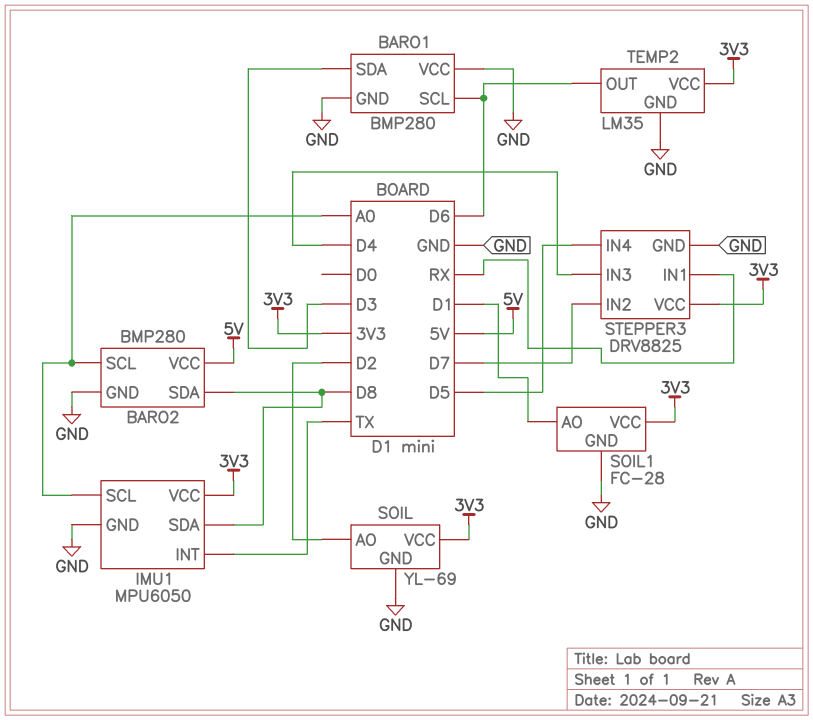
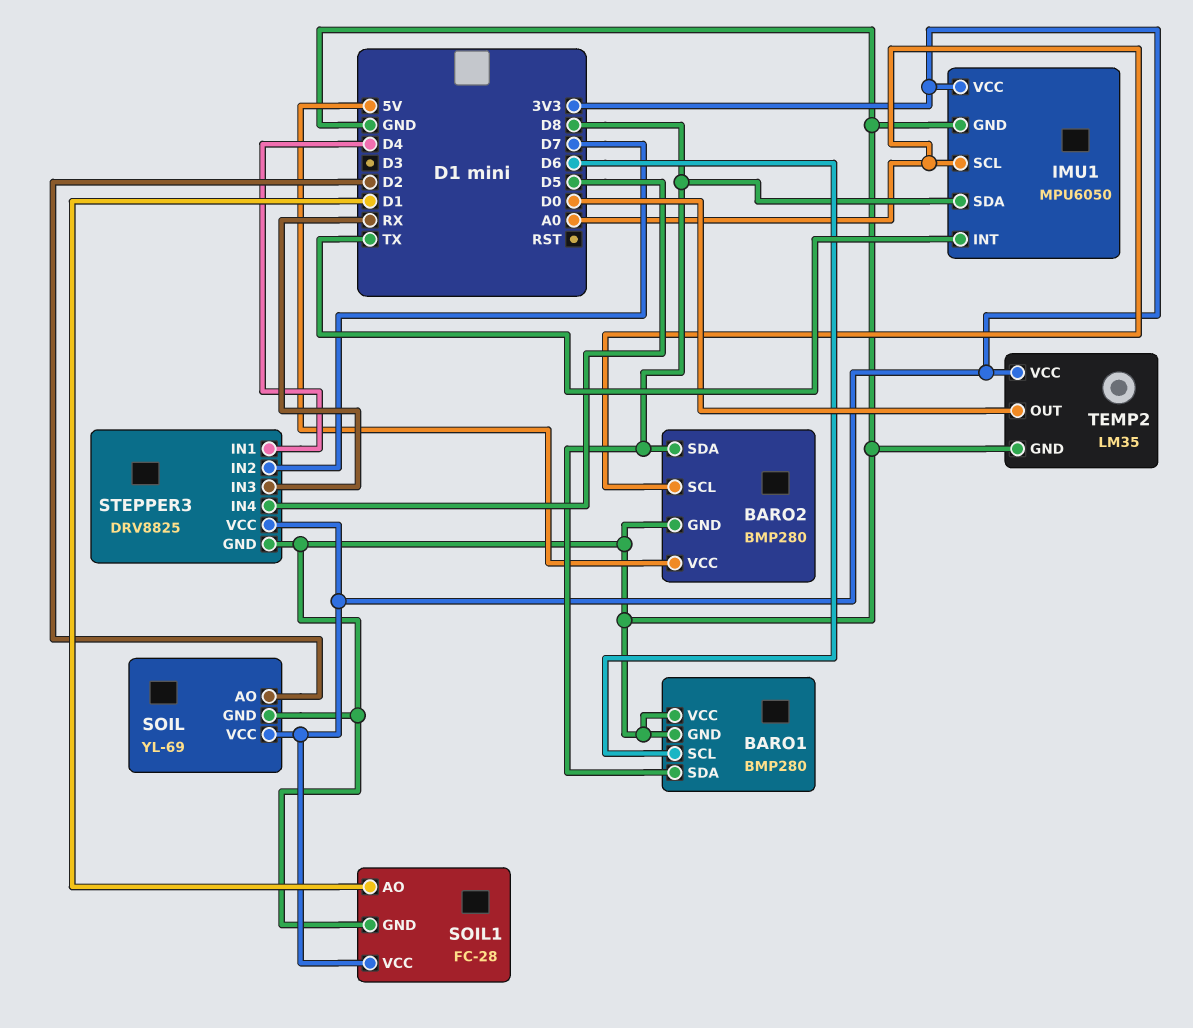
BARO1 pin SDA: D3 -> D8
STEPPER3 pin IN1: RX -> D4
STEPPER3 pin IN3: D4 -> RX
TEMP2 pin OUT: D6 -> D0

